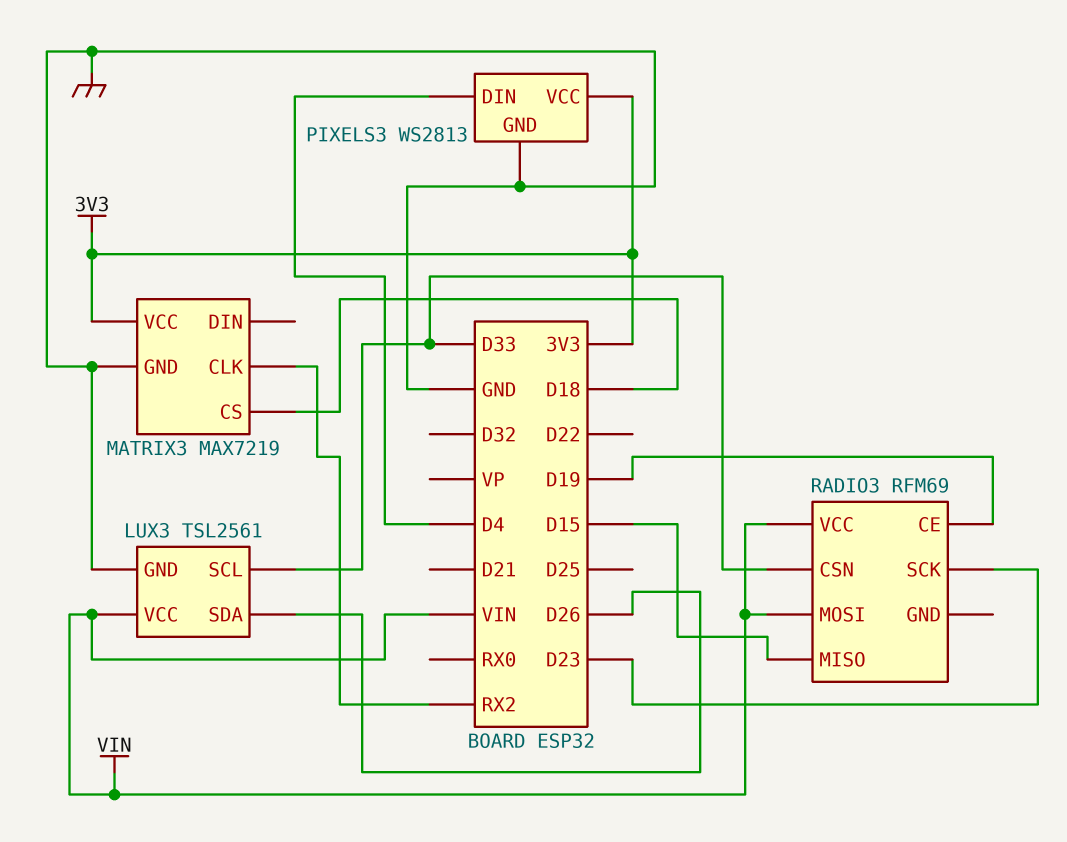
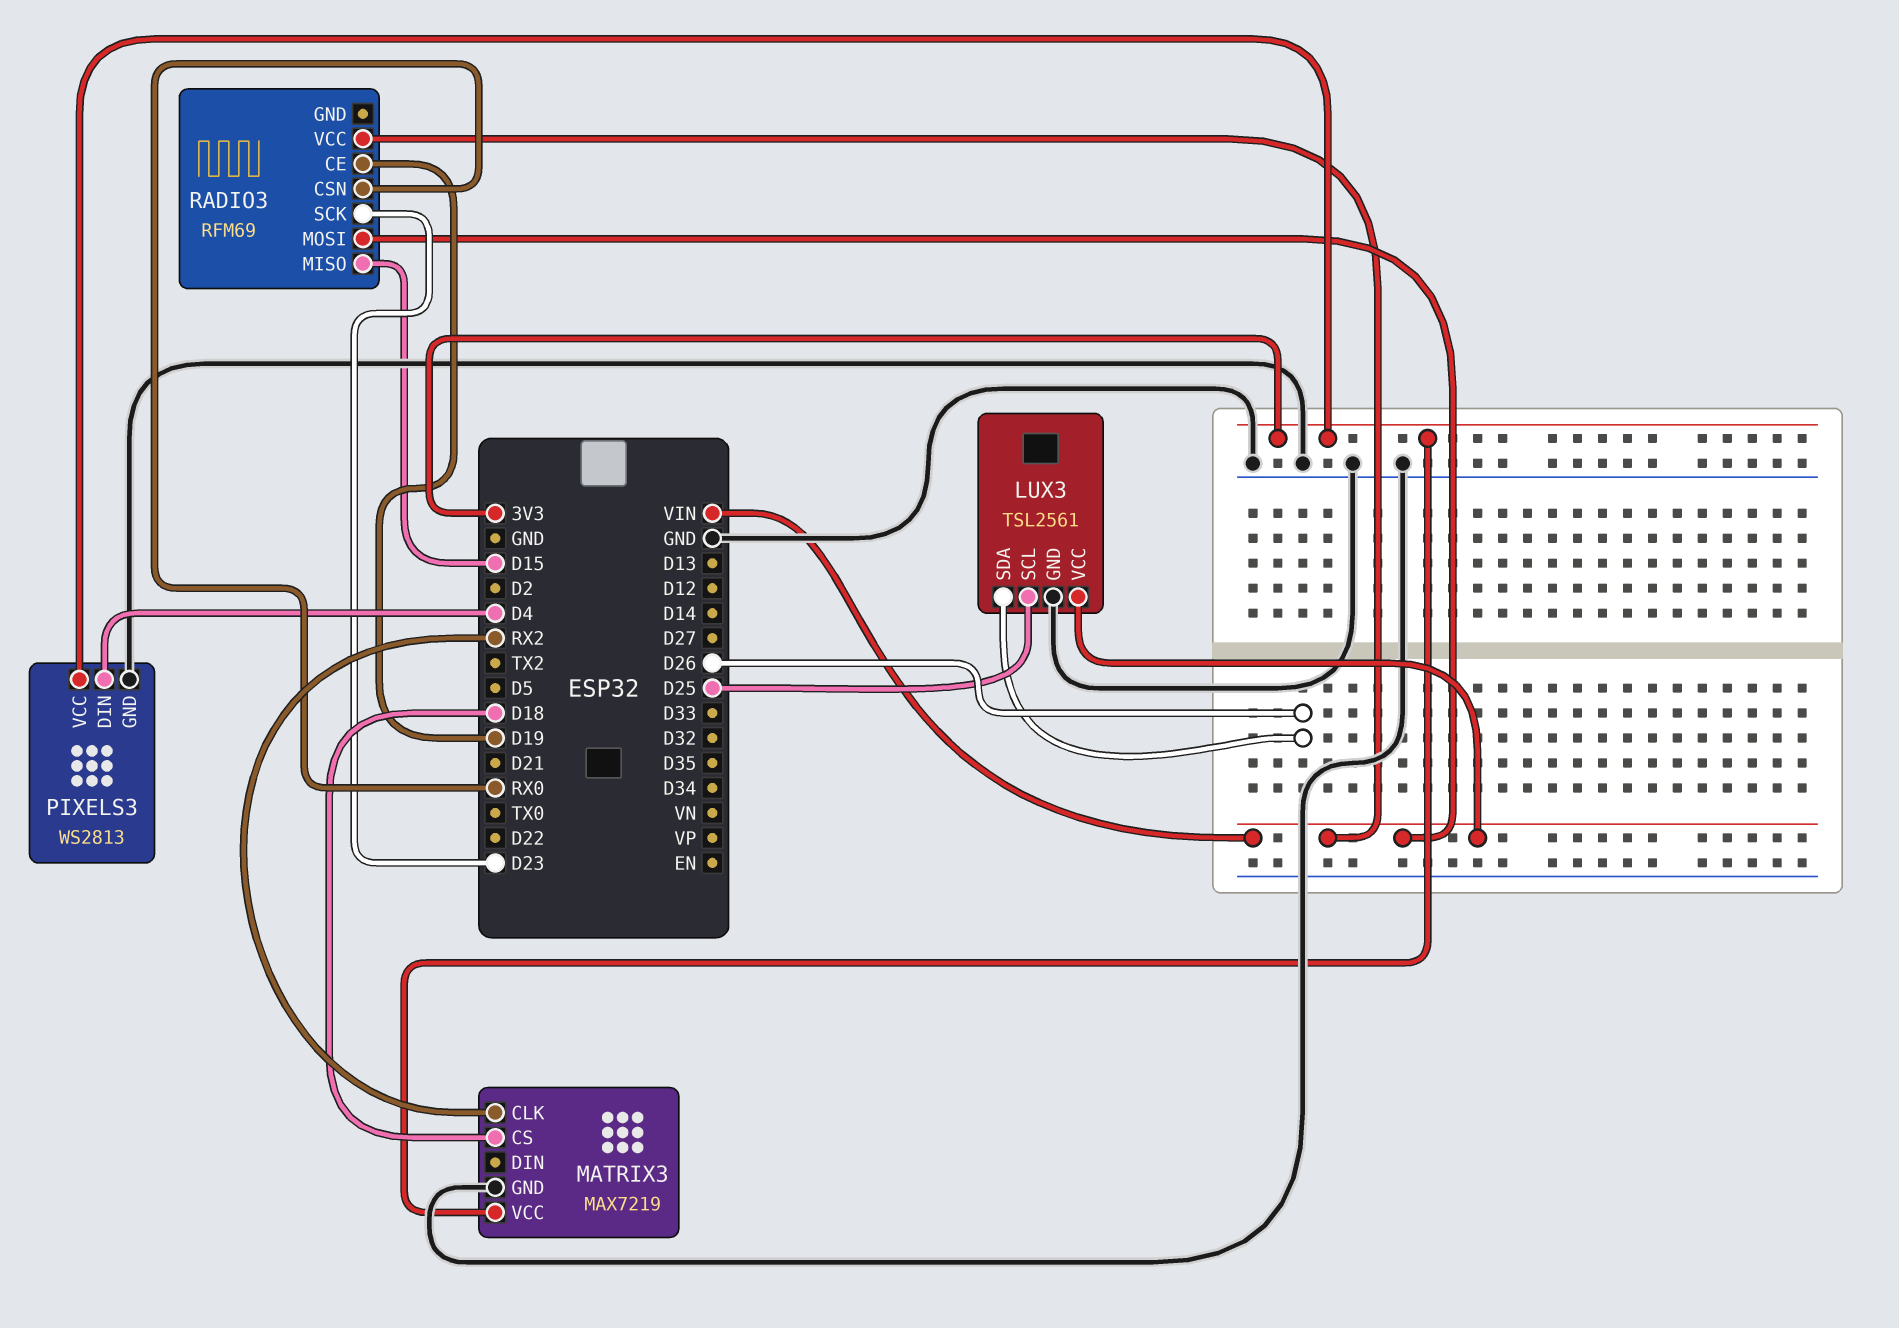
LUX3 pin SCL: D33 -> D25
RADIO3 pin CSN: D33 -> RX0

